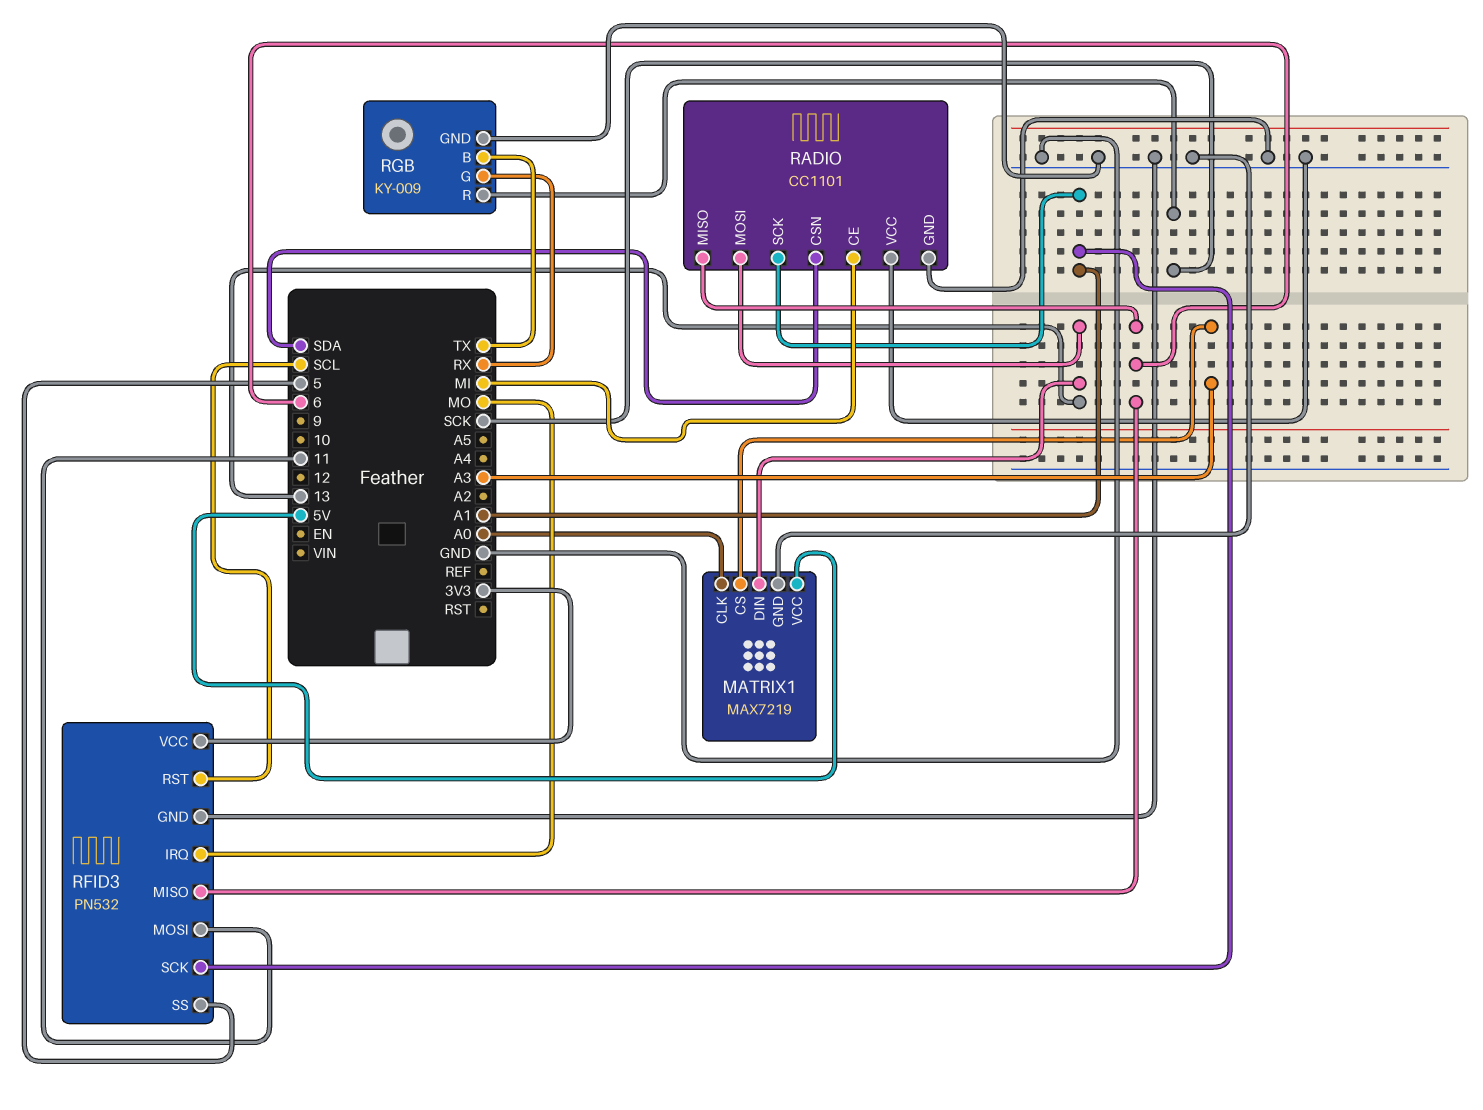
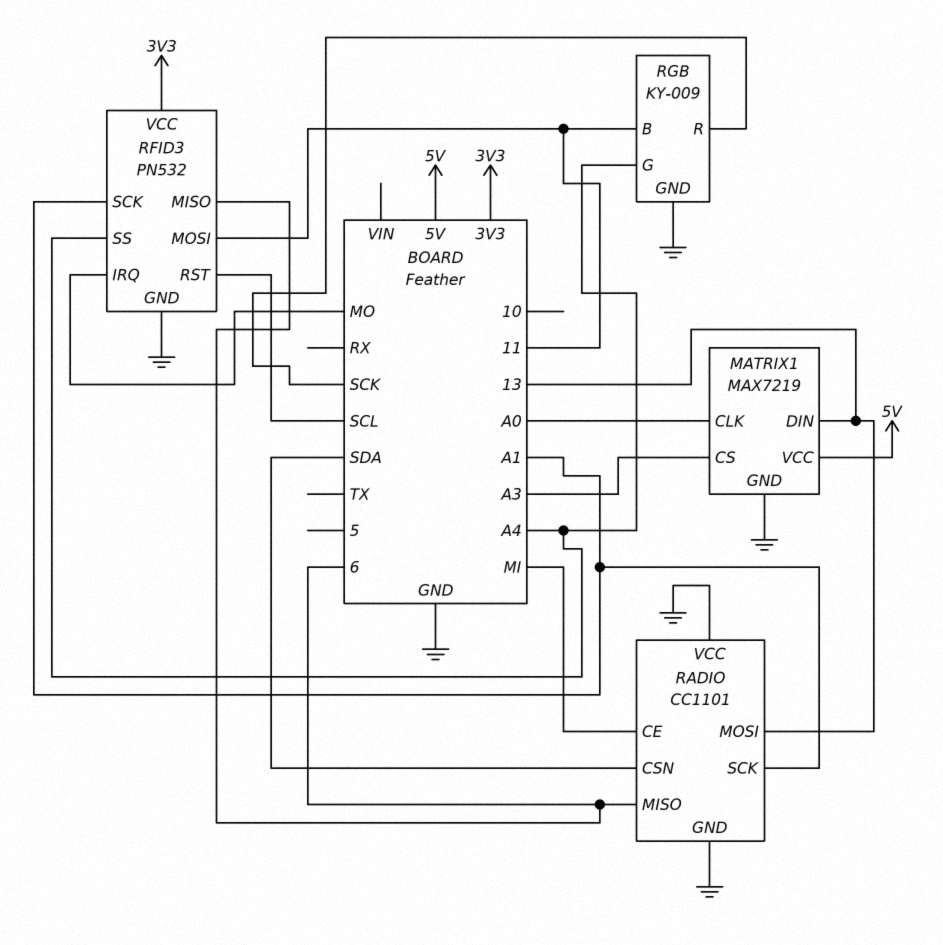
RFID3 pin SS: 5 -> A4
RGB pin B: TX -> 11
RGB pin G: RX -> A4

